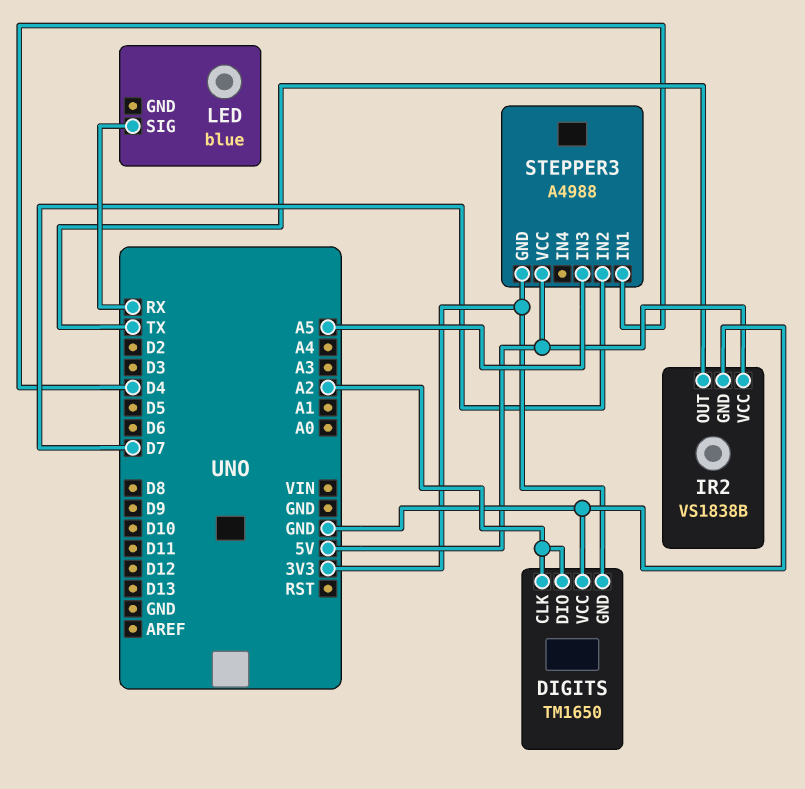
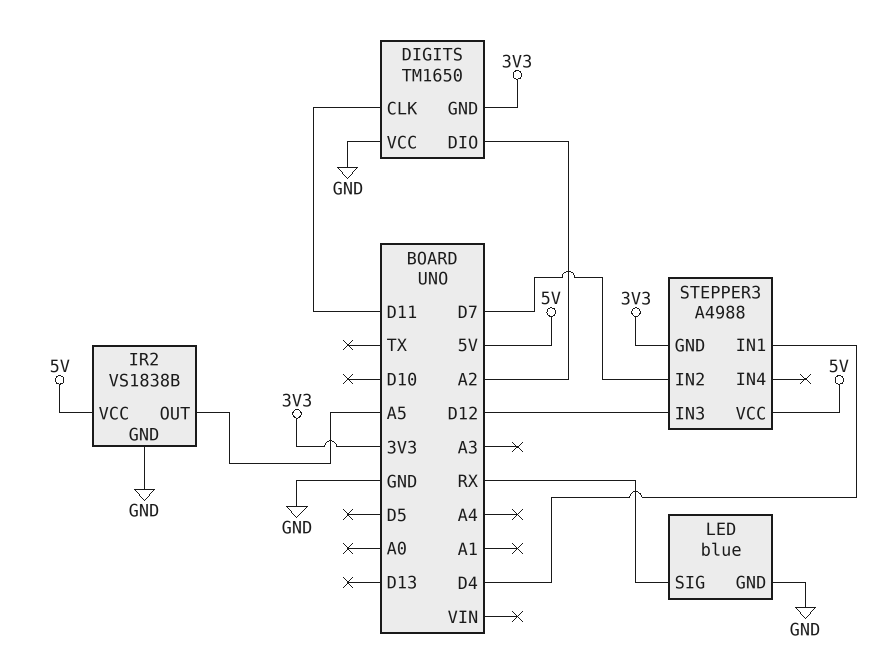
DIGITS pin CLK: A2 -> D11
IR2 pin OUT: TX -> A5
LED pin GND: none -> GND
STEPPER3 pin IN3: A5 -> D12

